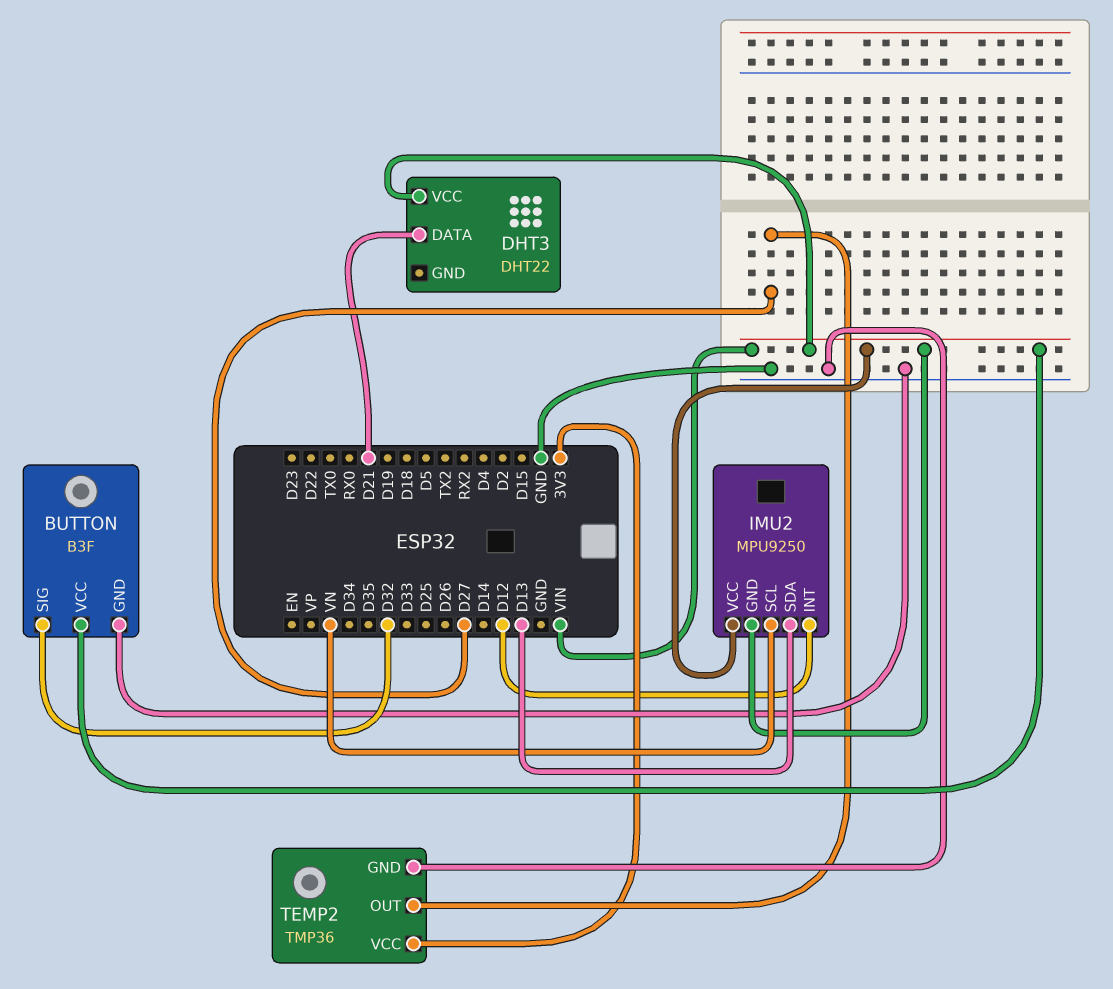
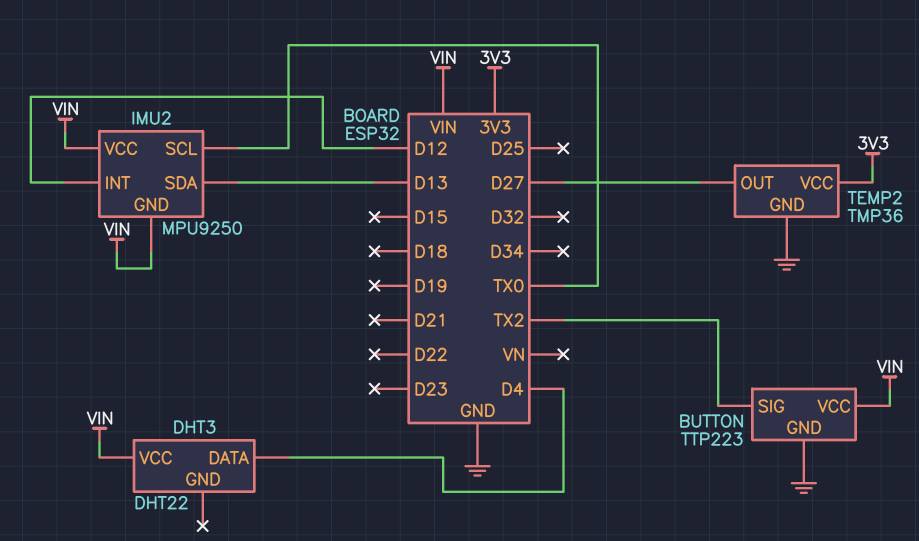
BUTTON: B3F -> TTP223
BUTTON pin SIG: D32 -> TX2
DHT3 pin DATA: D21 -> D4
IMU2 pin SCL: VN -> TX0

